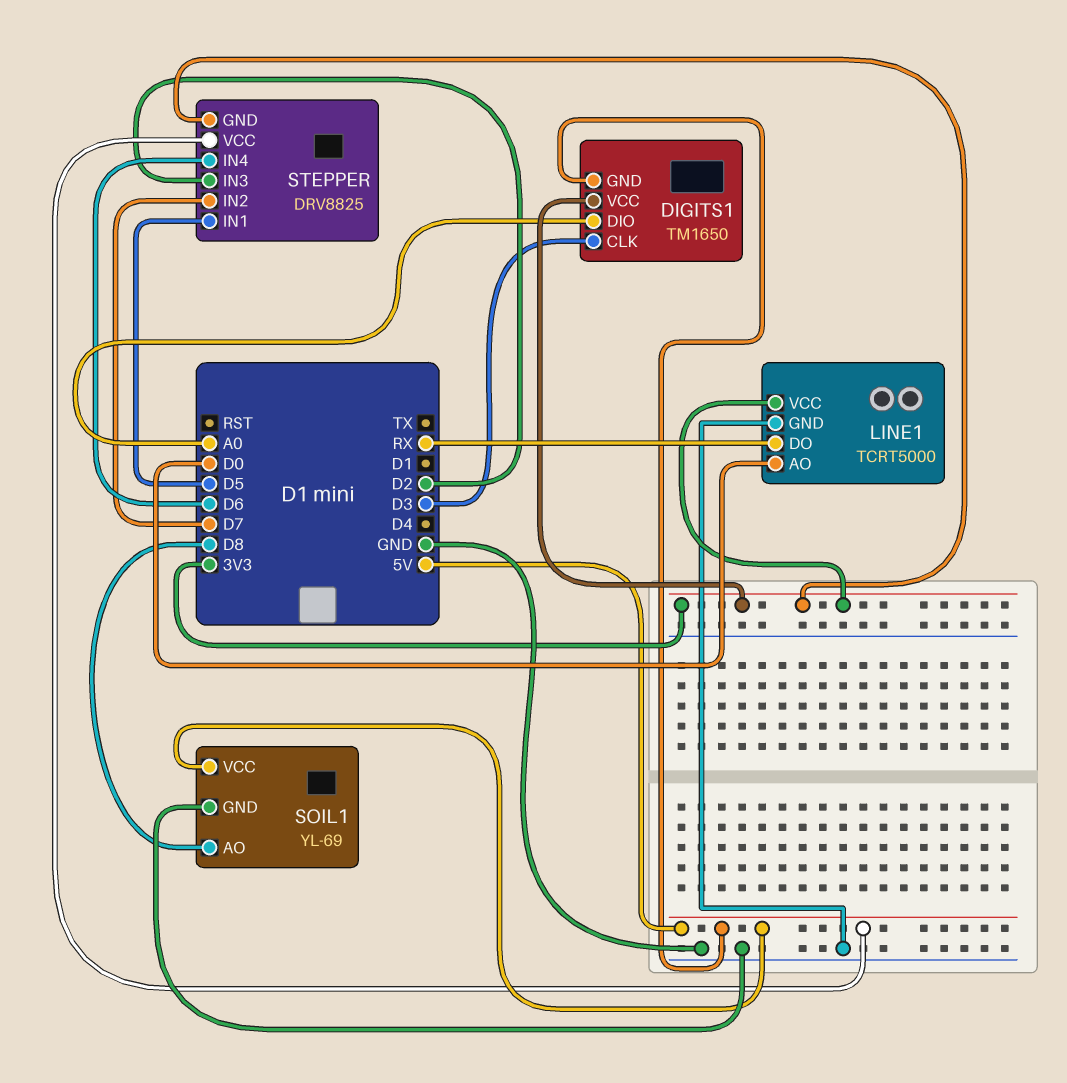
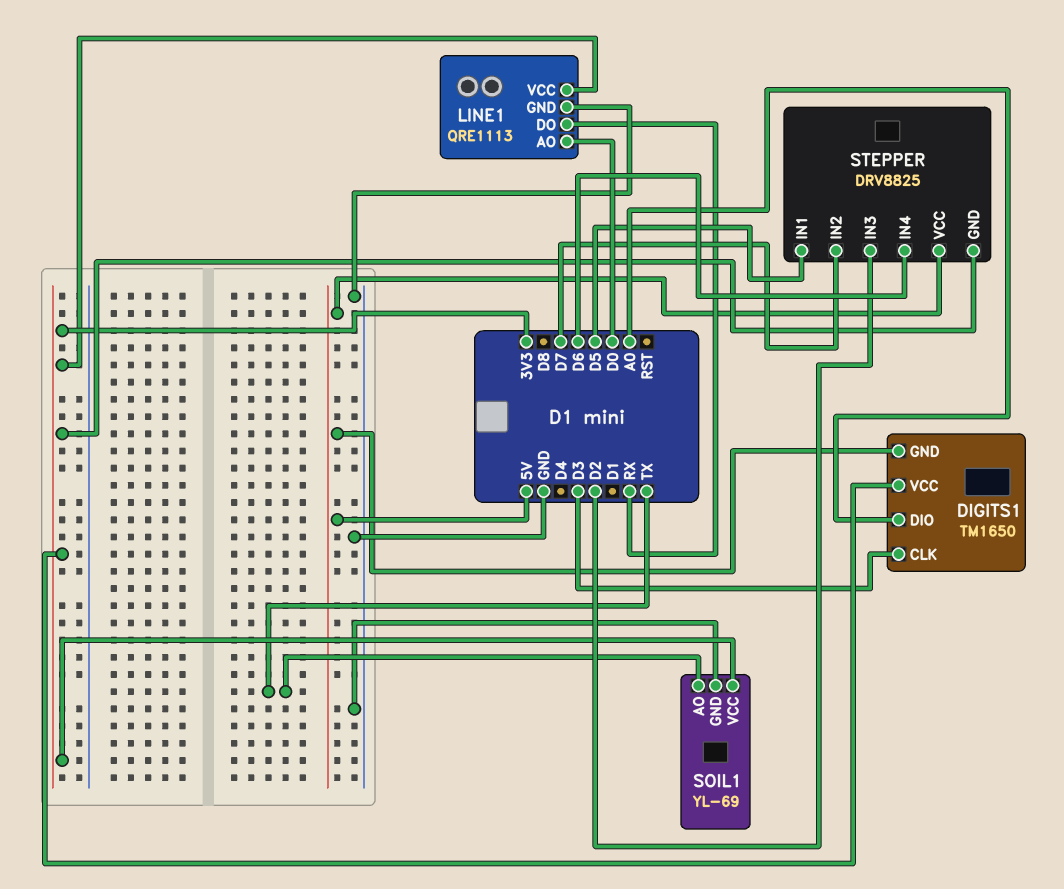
LINE1: TCRT5000 -> QRE1113
SOIL1 pin AO: D8 -> TX
SOIL1 pin VCC: 5V -> 3V3

